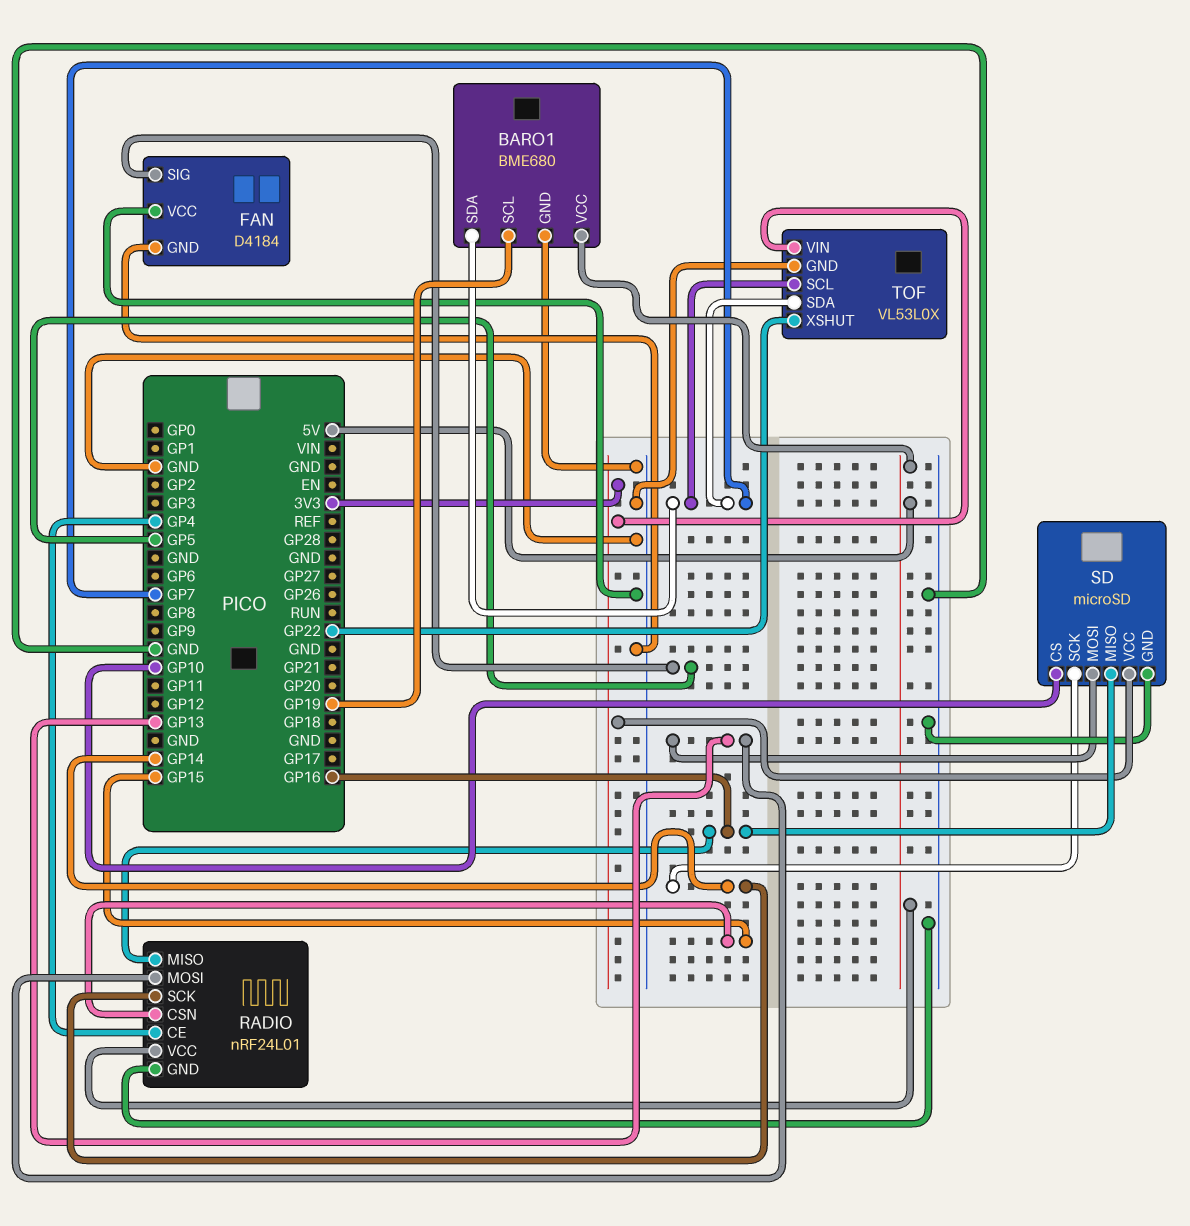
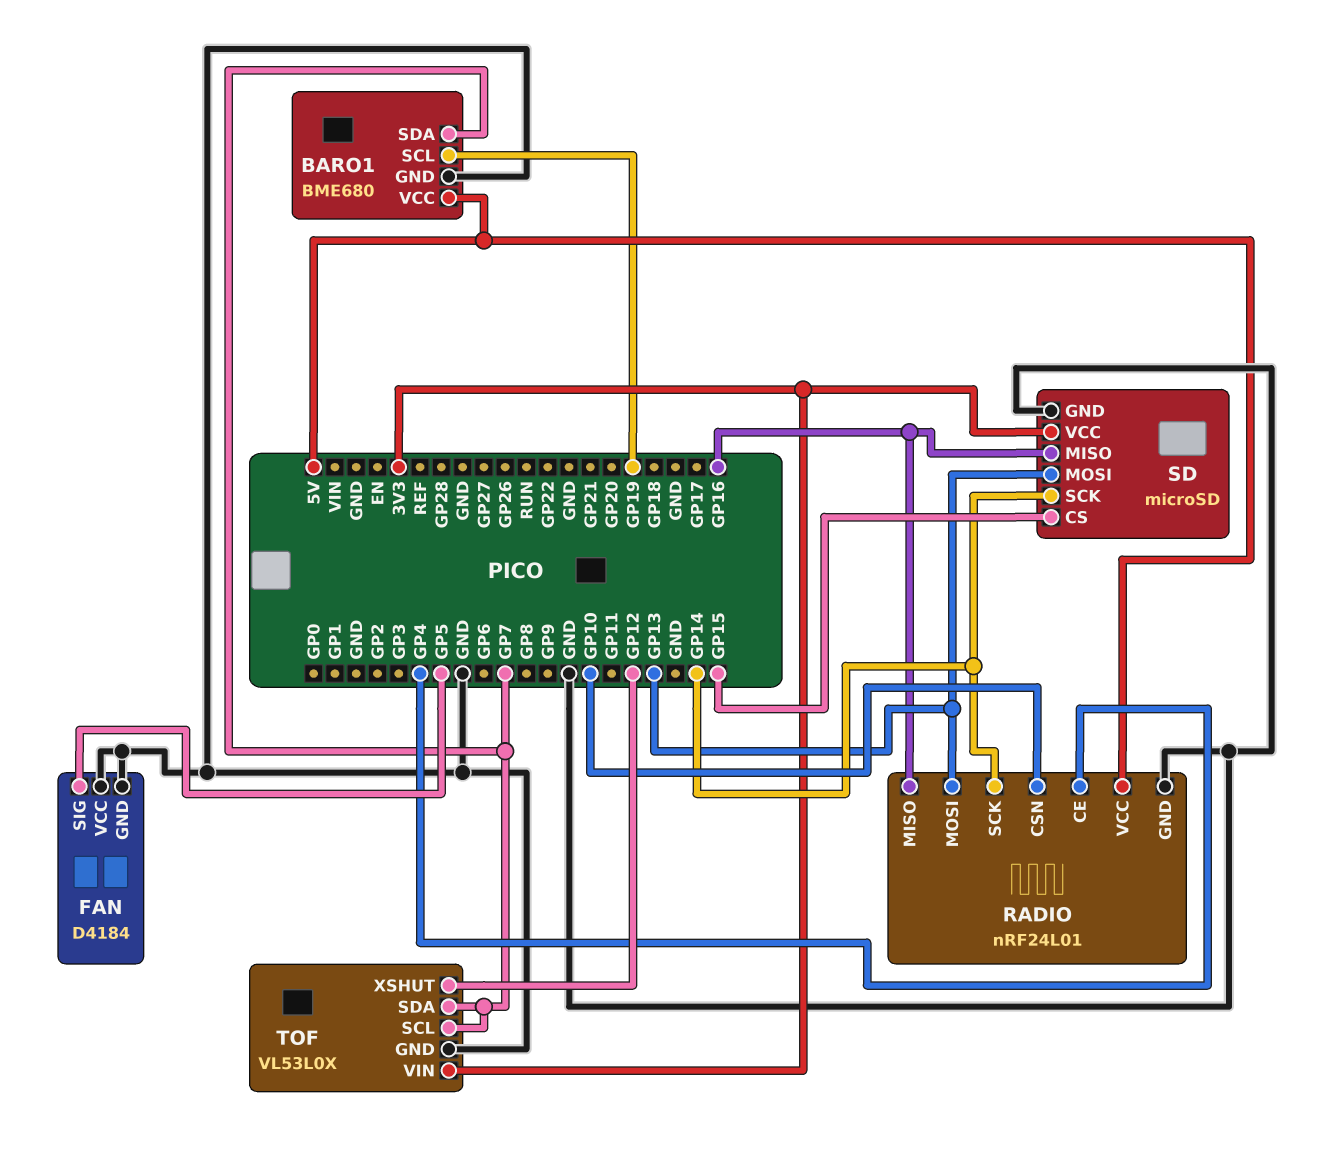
RADIO pin CSN: GP15 -> GP10
SD pin CS: GP10 -> GP15
TOF pin XSHUT: GP22 -> GP12

